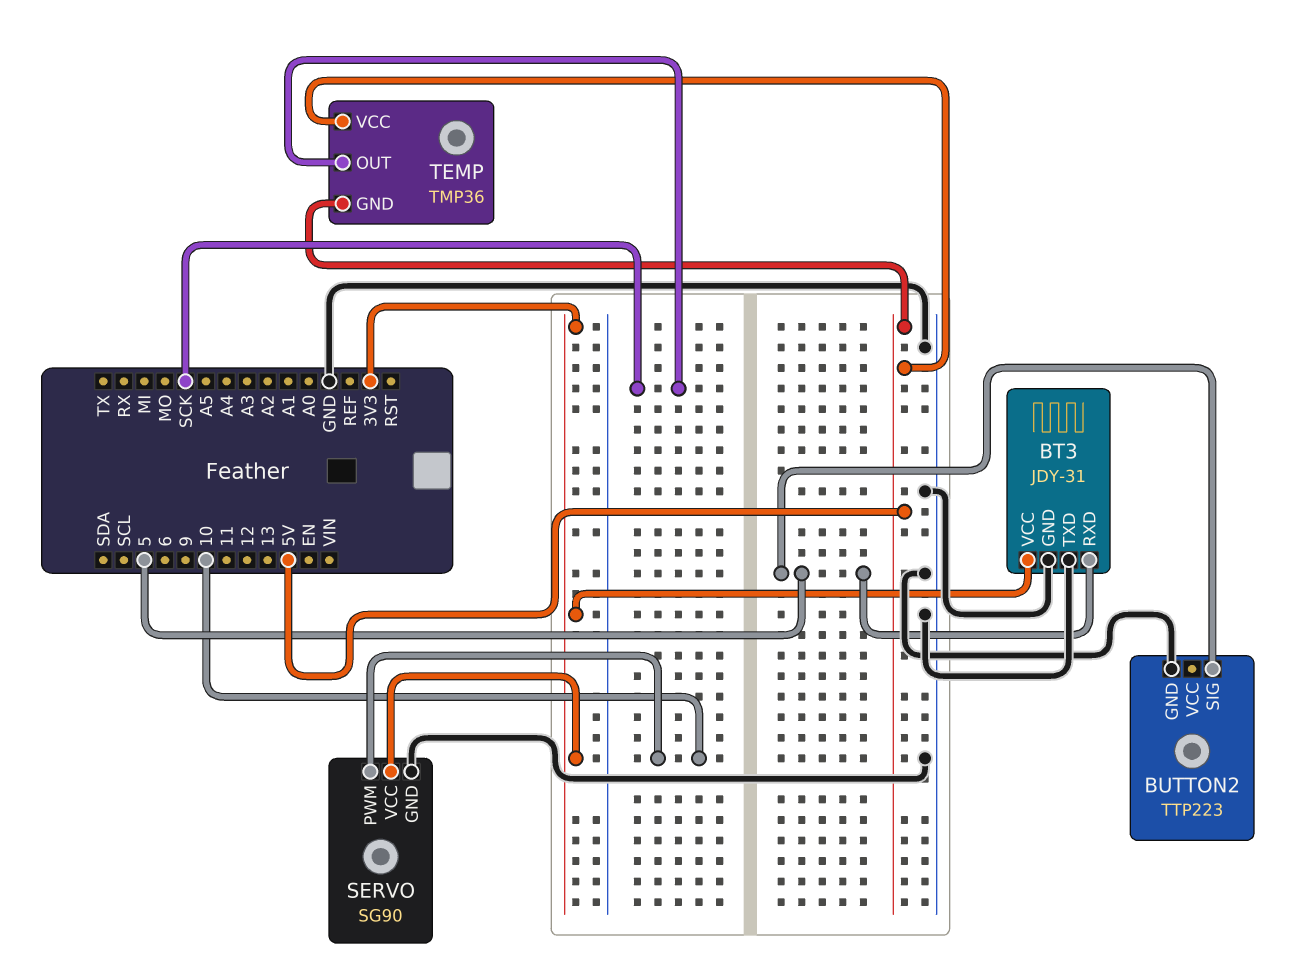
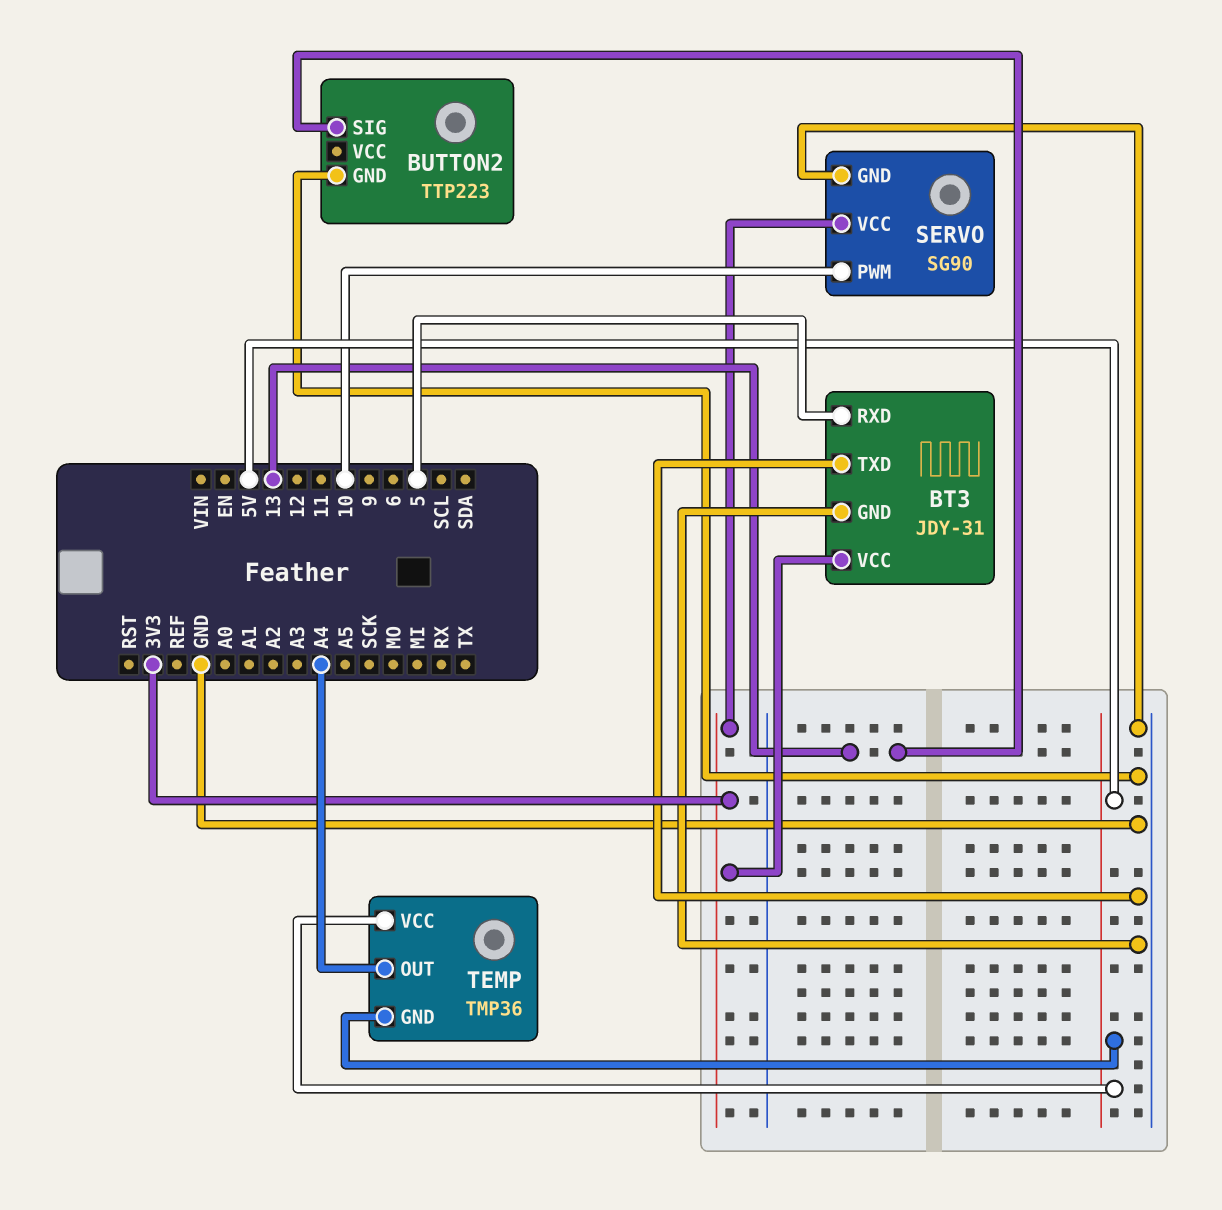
BUTTON2 pin SIG: 5 -> 13
TEMP pin OUT: SCK -> A4

